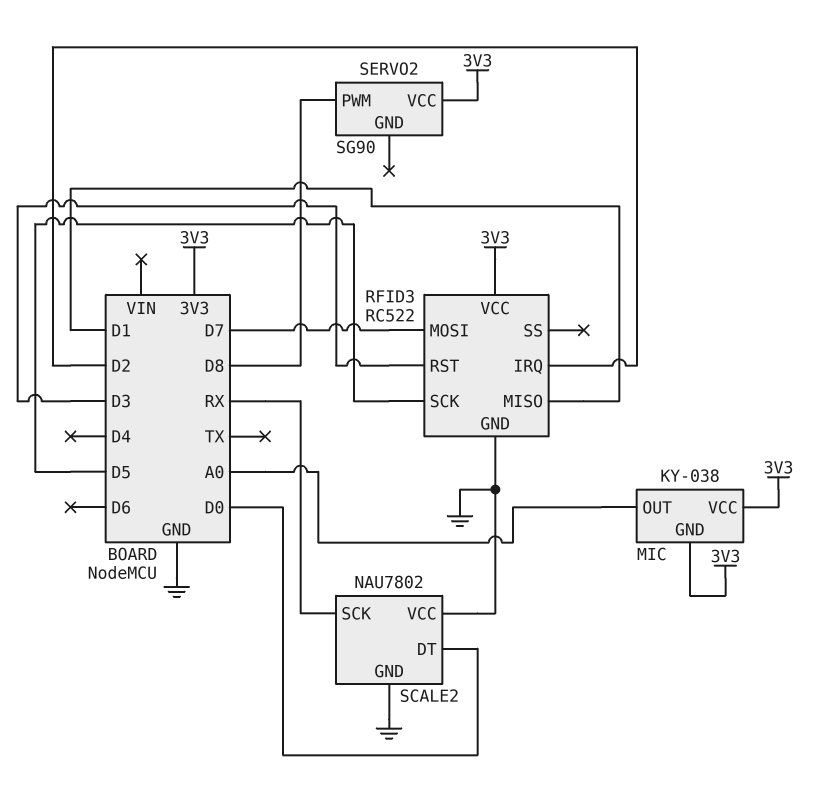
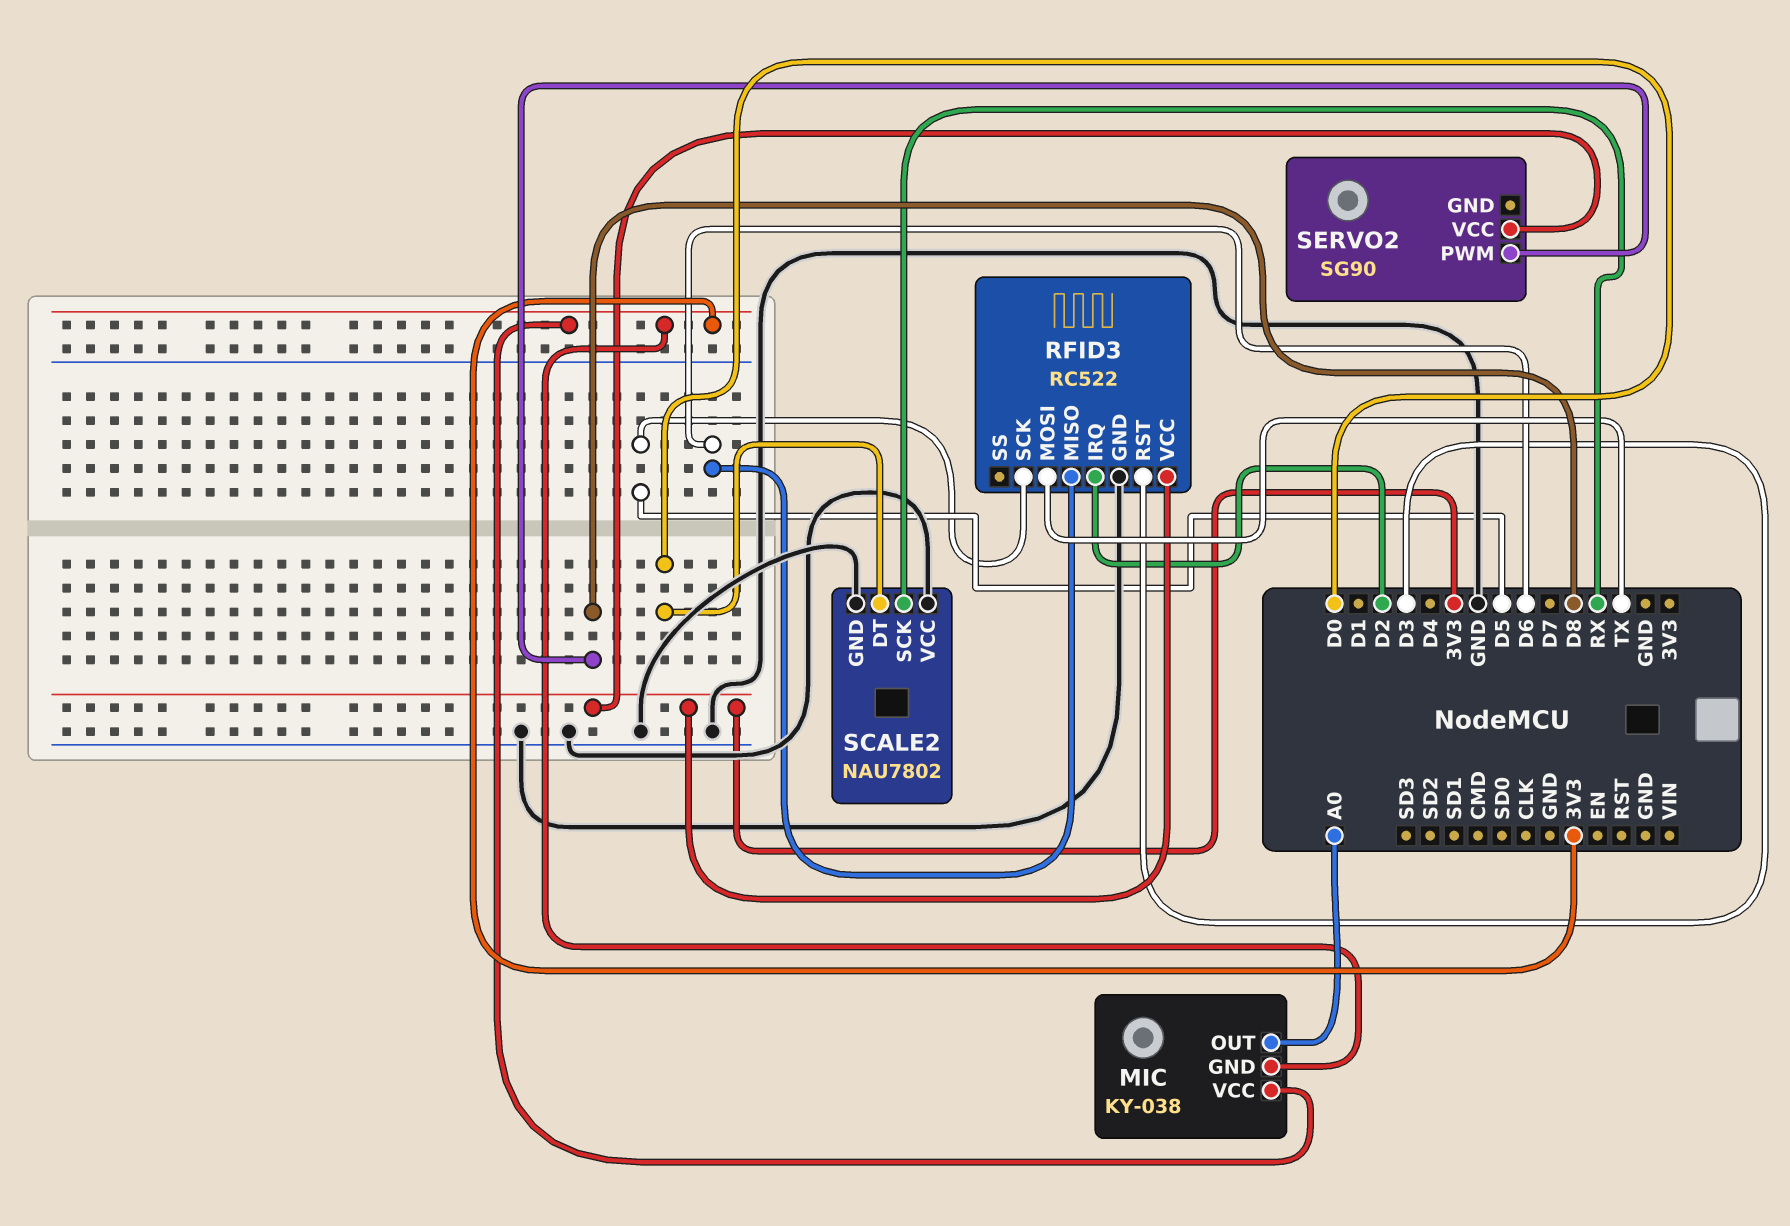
RFID3 pin MISO: D1 -> D6
RFID3 pin MOSI: D7 -> TX

